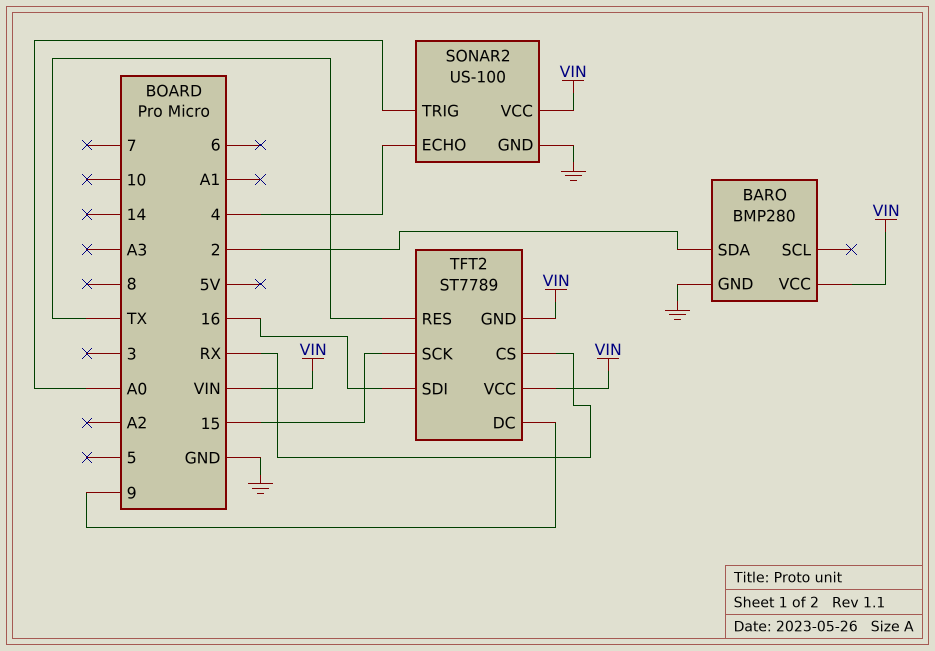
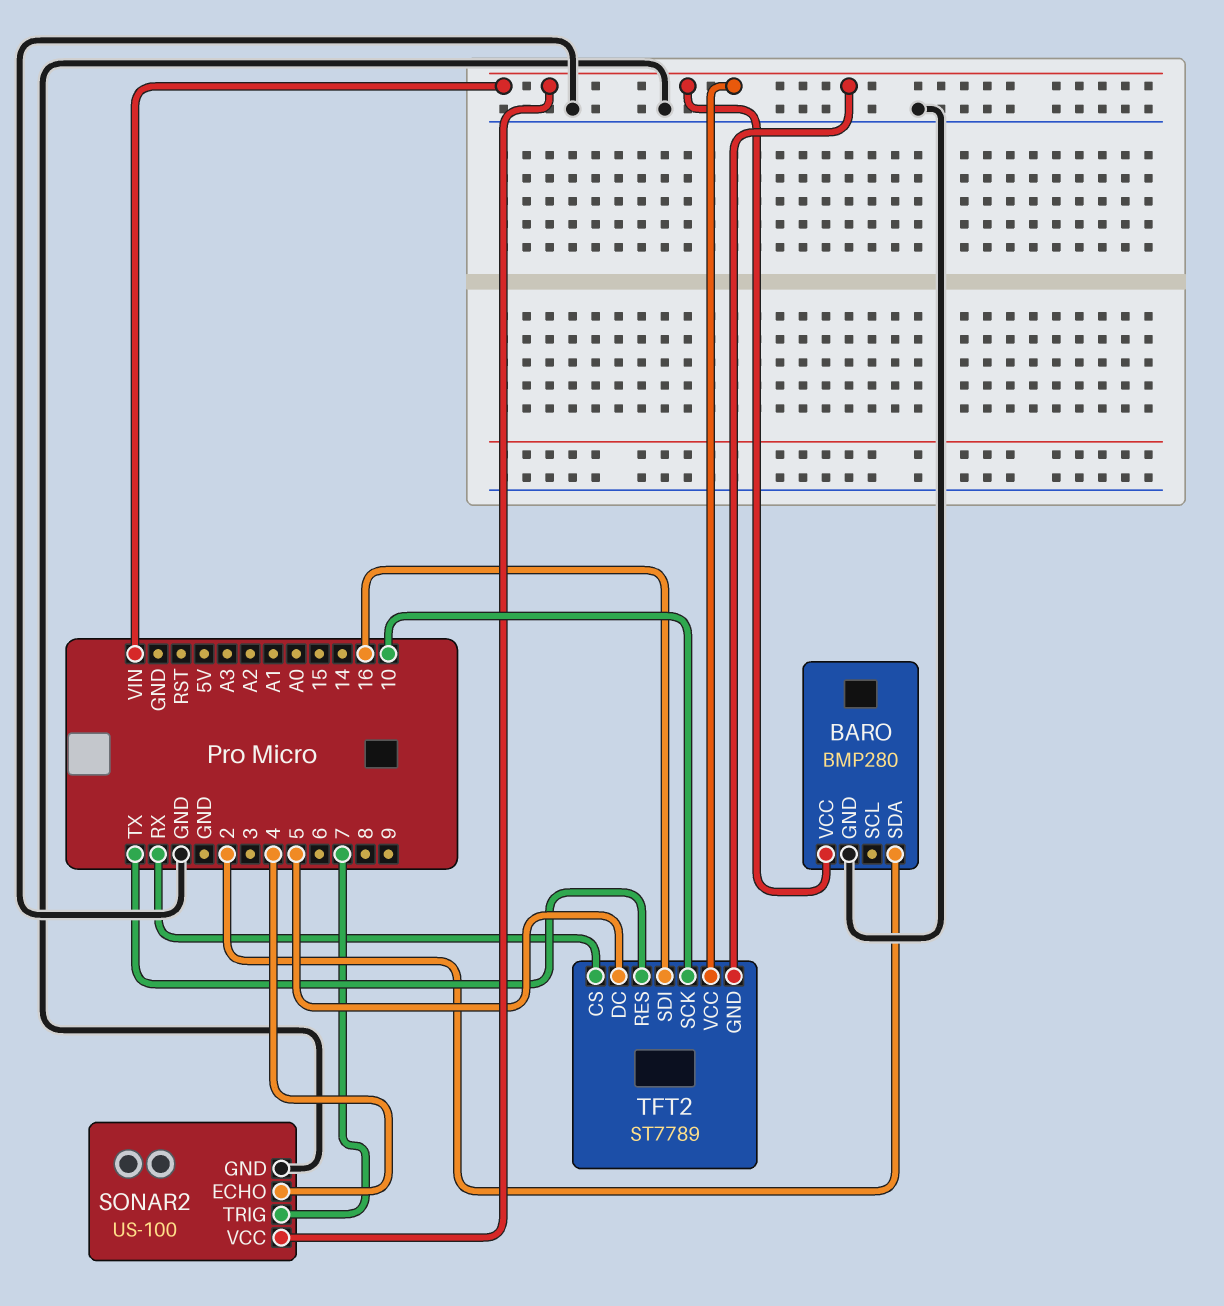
SONAR2 pin TRIG: A0 -> 7
TFT2 pin DC: 9 -> 5
TFT2 pin SCK: 15 -> 10

